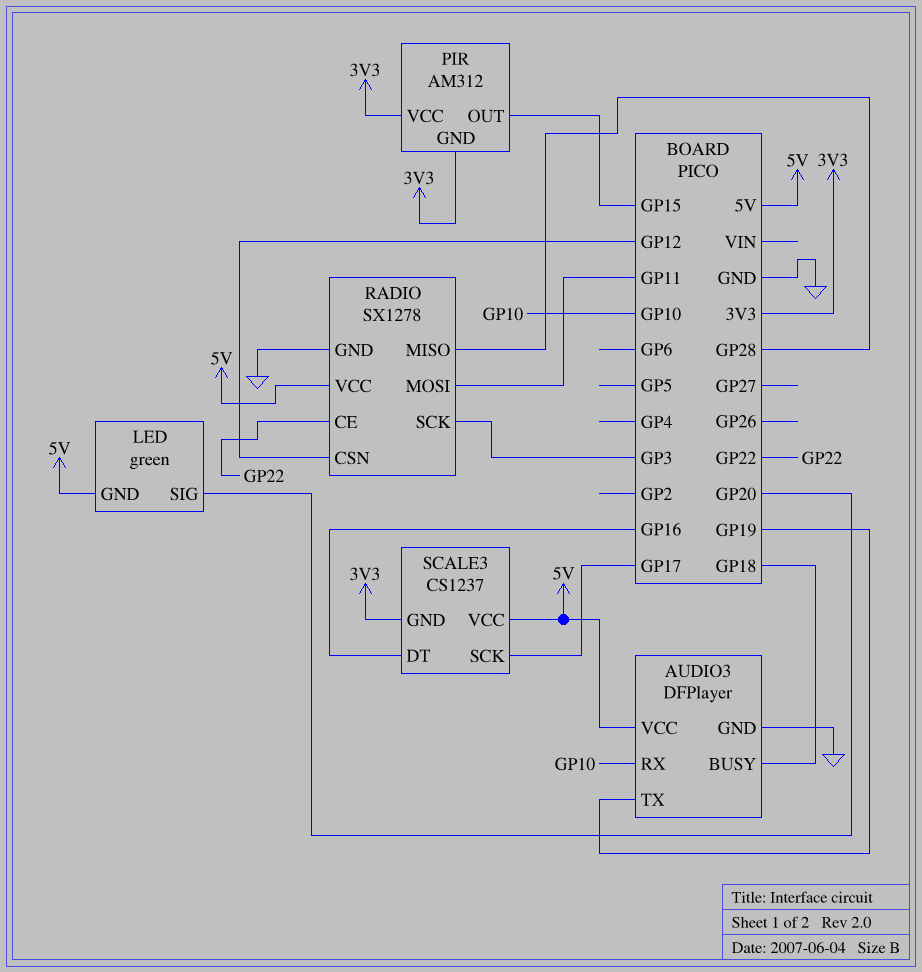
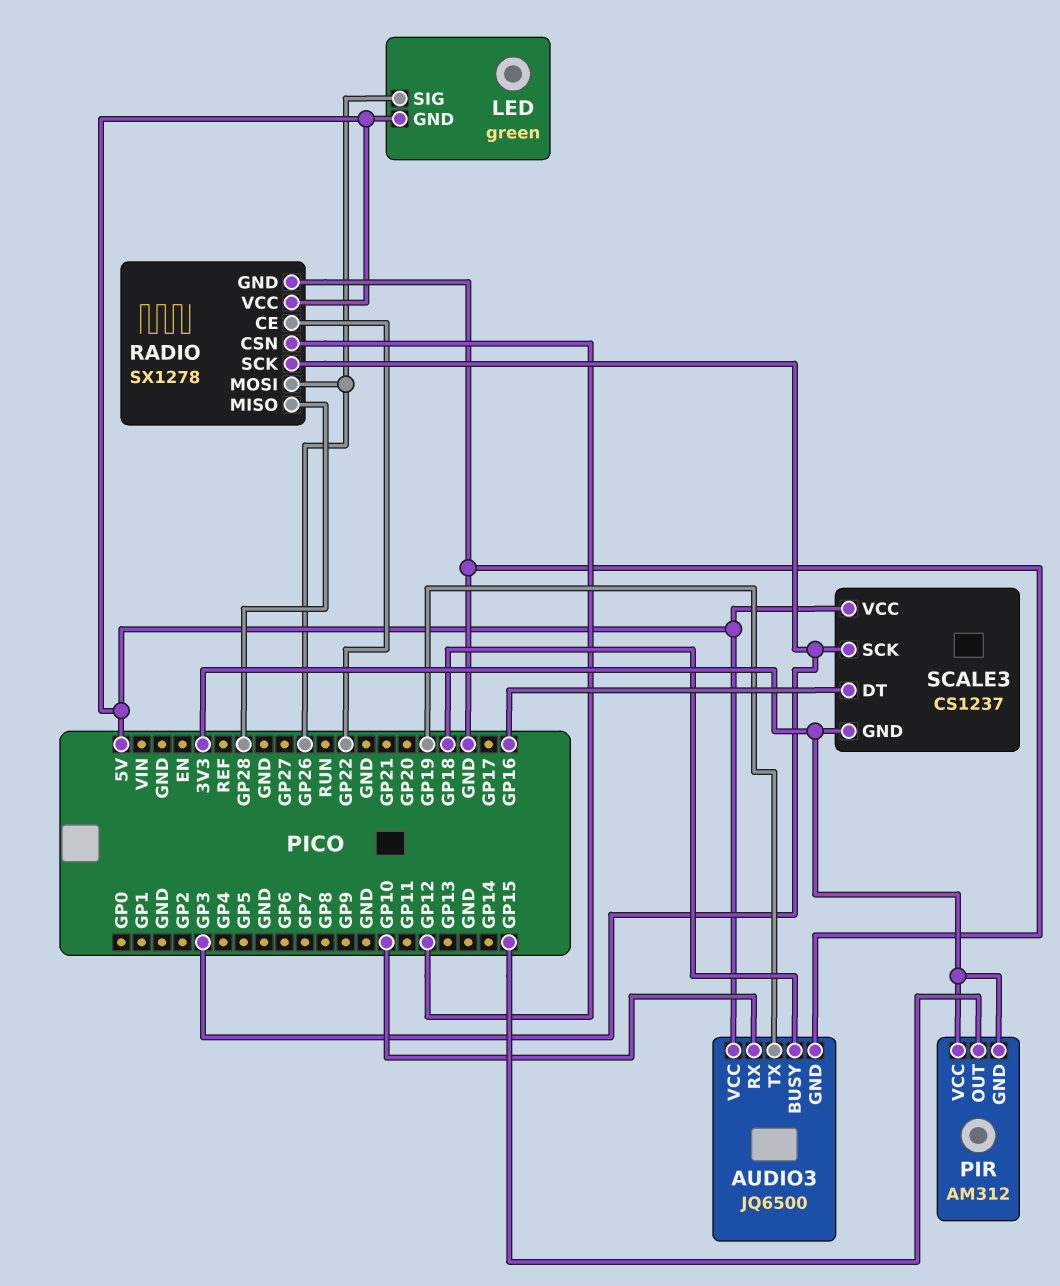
AUDIO3: DFPlayer -> JQ6500
LED pin SIG: GP20 -> GP26
RADIO pin MOSI: GP11 -> GP26
SCALE3 pin SCK: GP17 -> GP3

